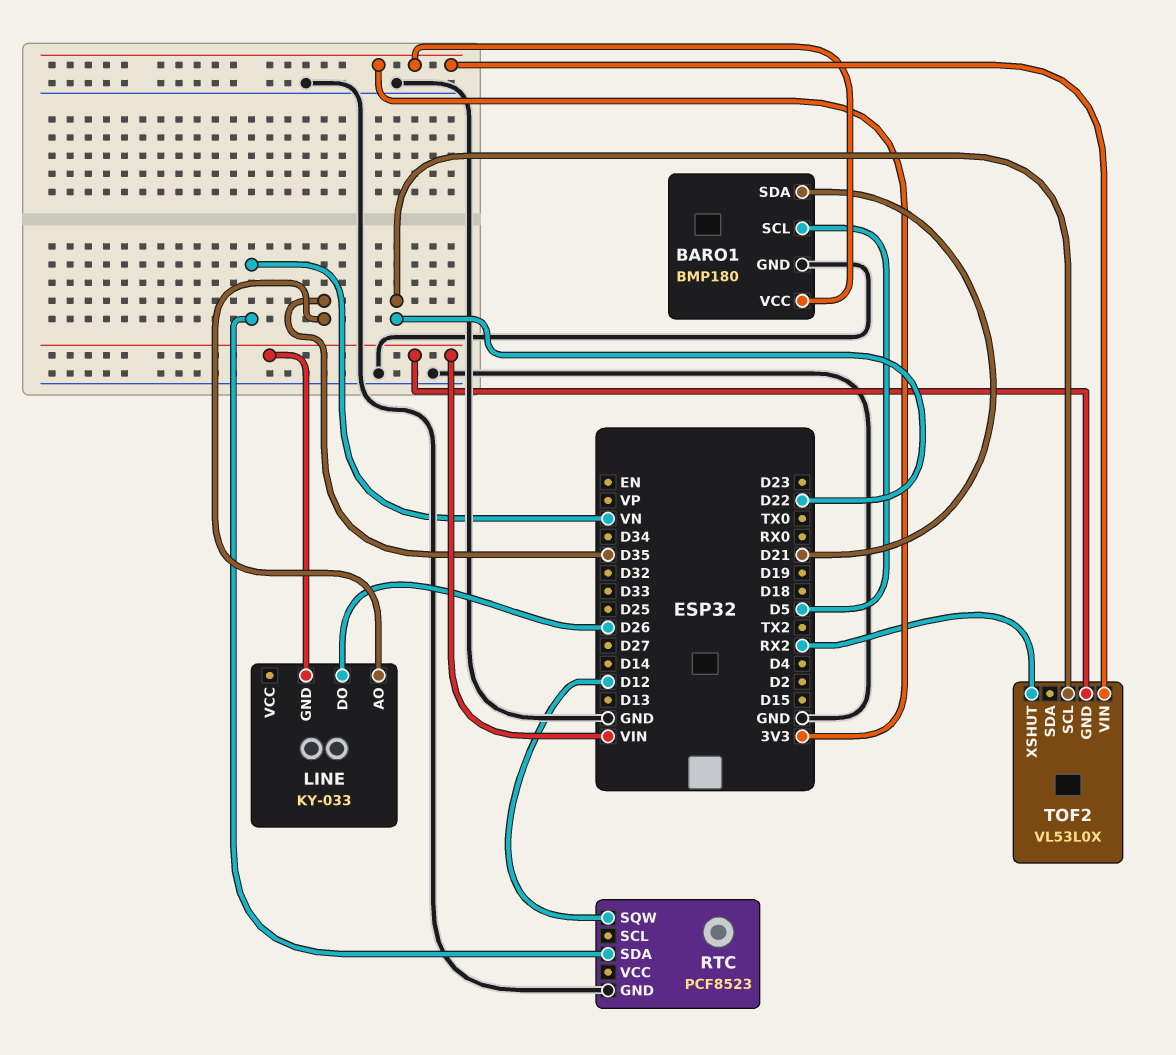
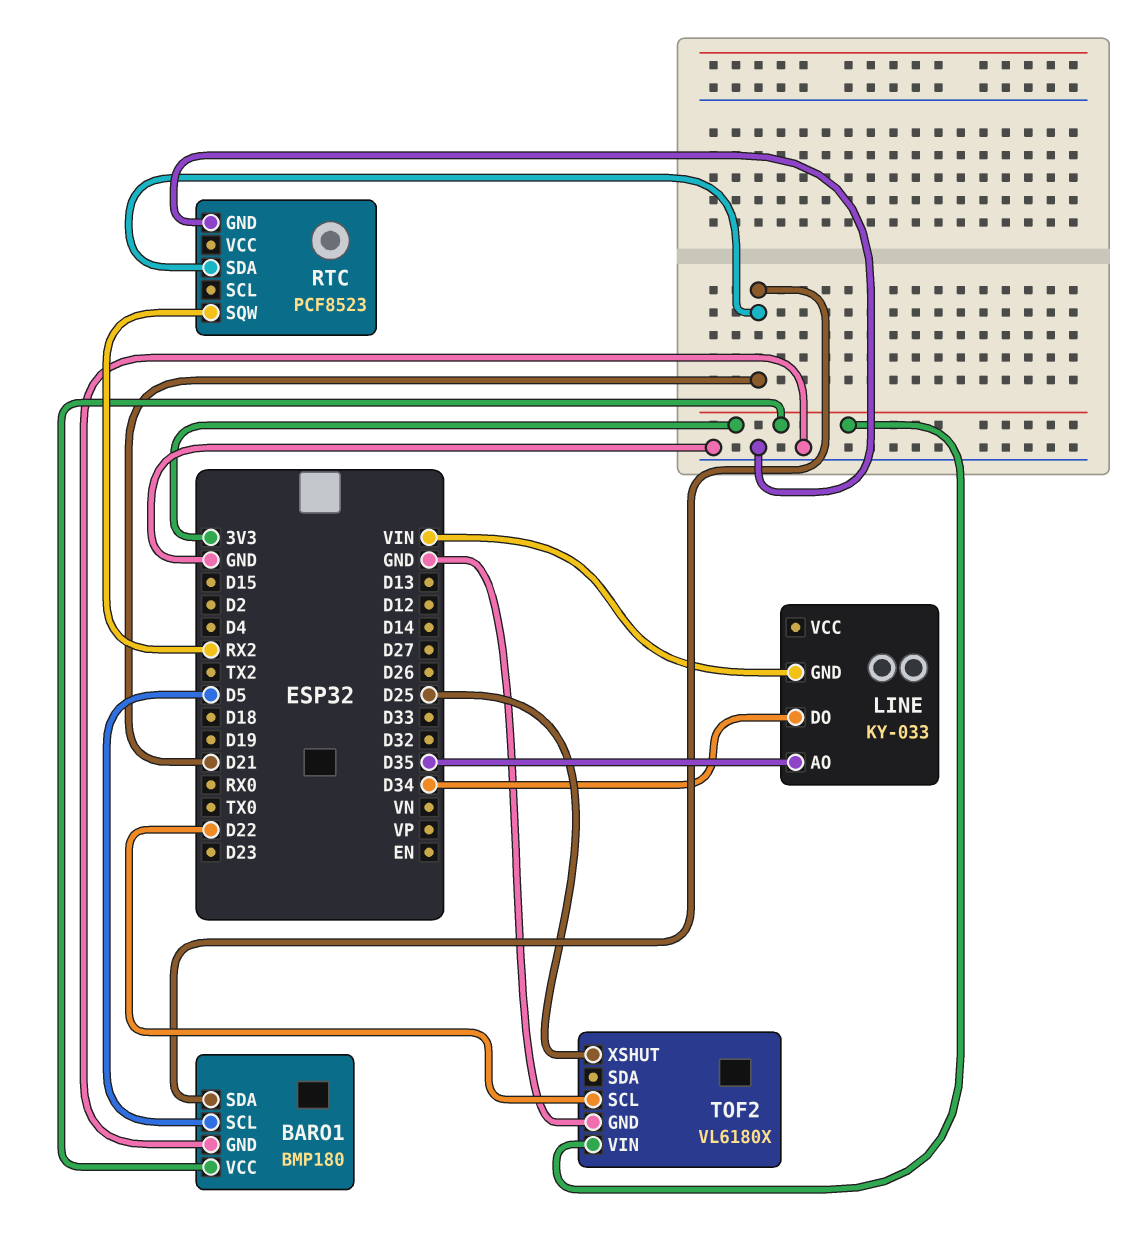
LINE pin DO: D26 -> D34
RTC pin SDA: VN -> D21
RTC pin SQW: D12 -> RX2
TOF2: VL53L0X -> VL6180X
TOF2 pin GND: VIN -> GND
TOF2 pin XSHUT: RX2 -> D25

